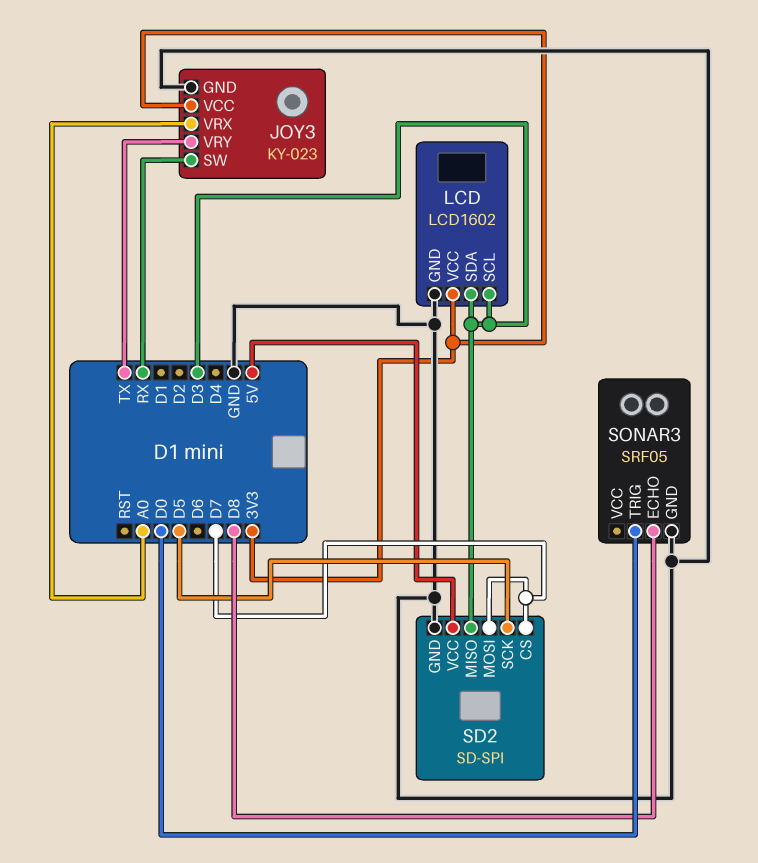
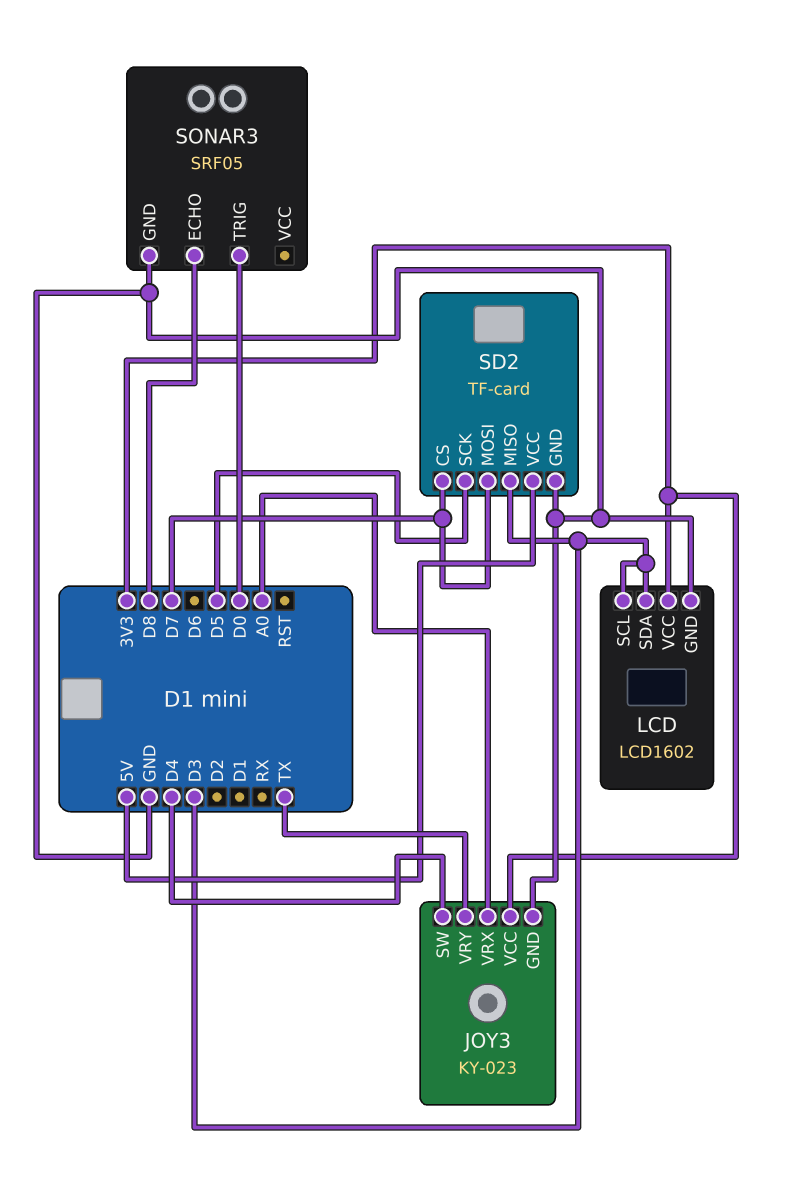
JOY3 pin SW: RX -> D4
SD2: SD-SPI -> TF-card

